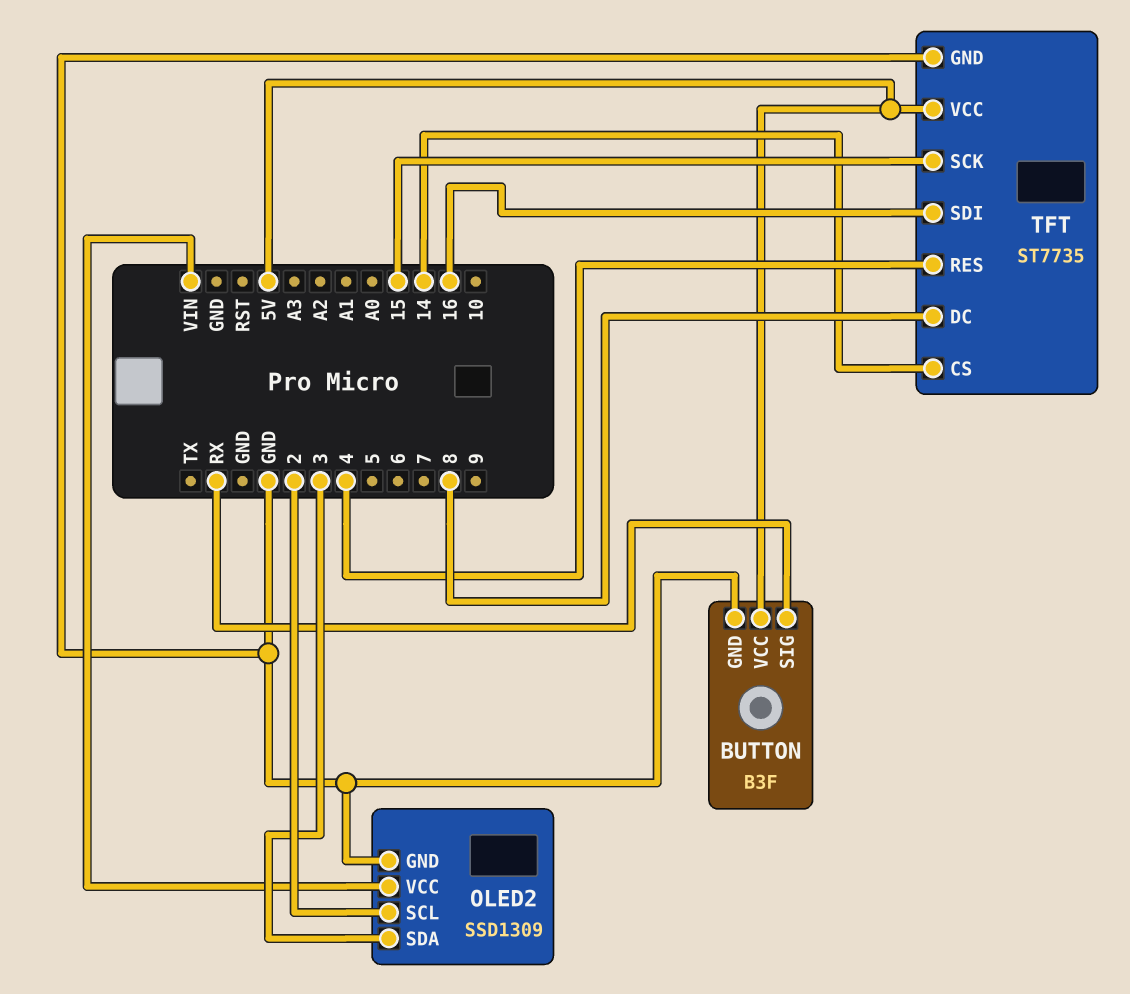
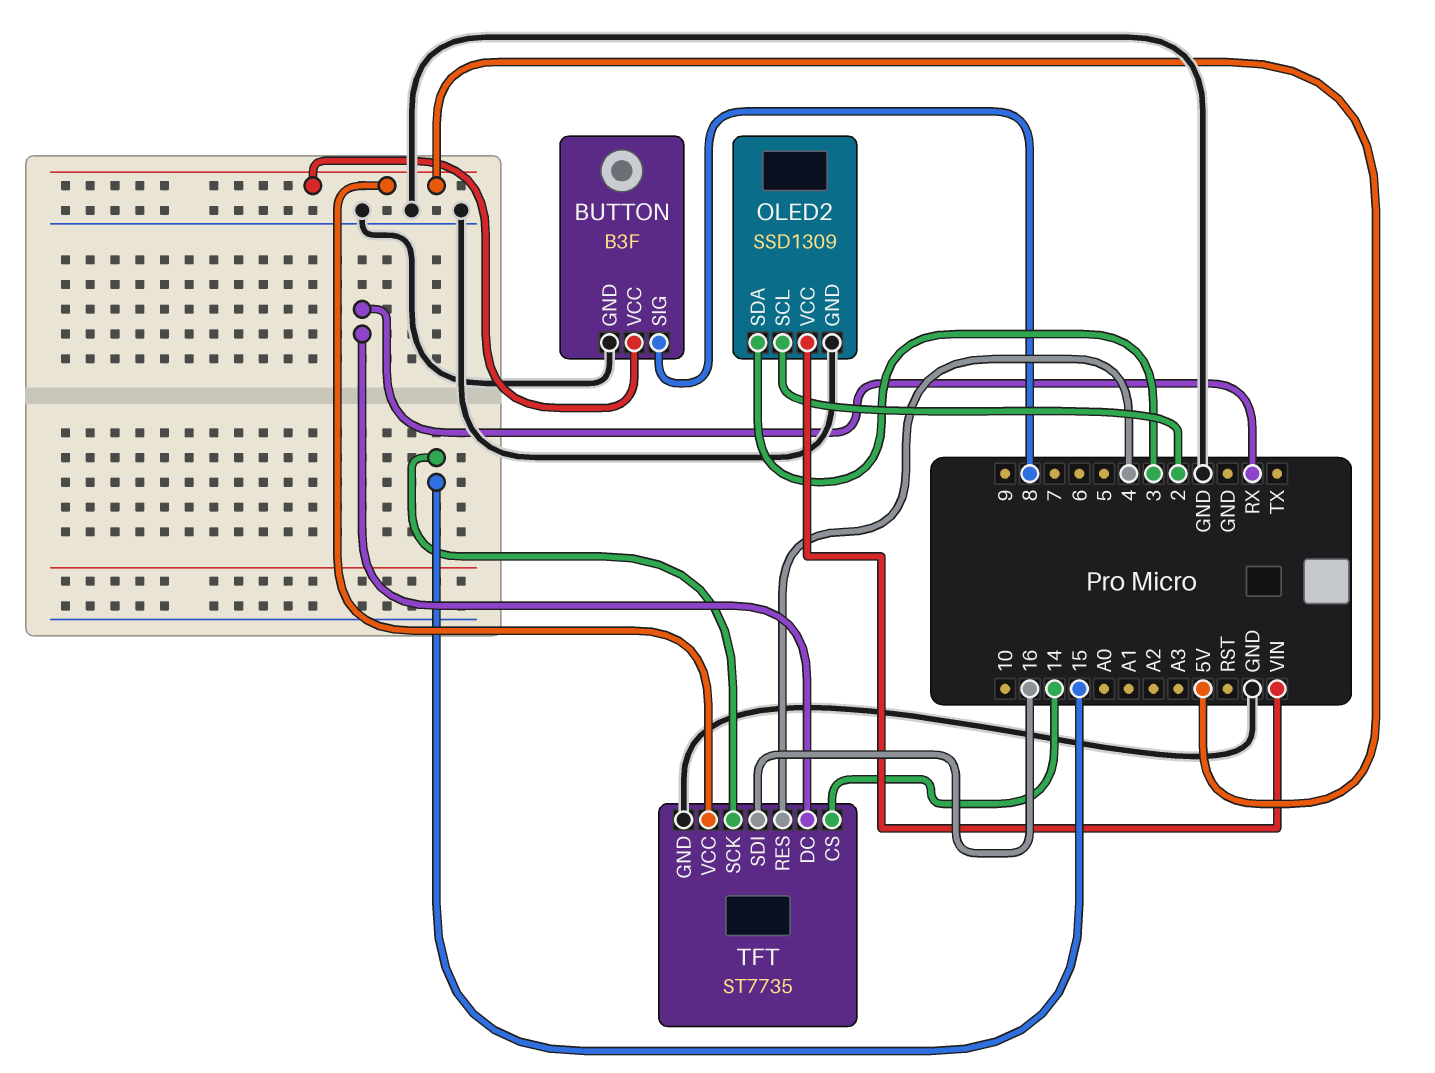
BUTTON pin SIG: RX -> 8
TFT pin DC: 8 -> RX

